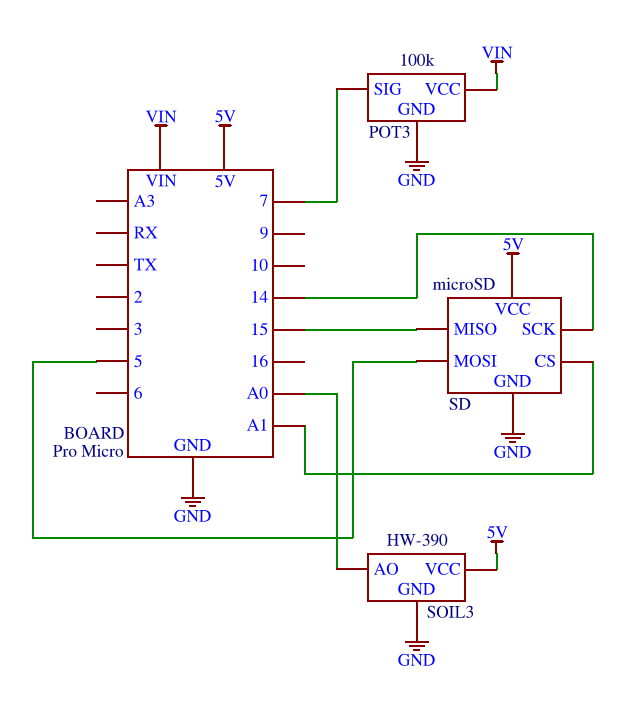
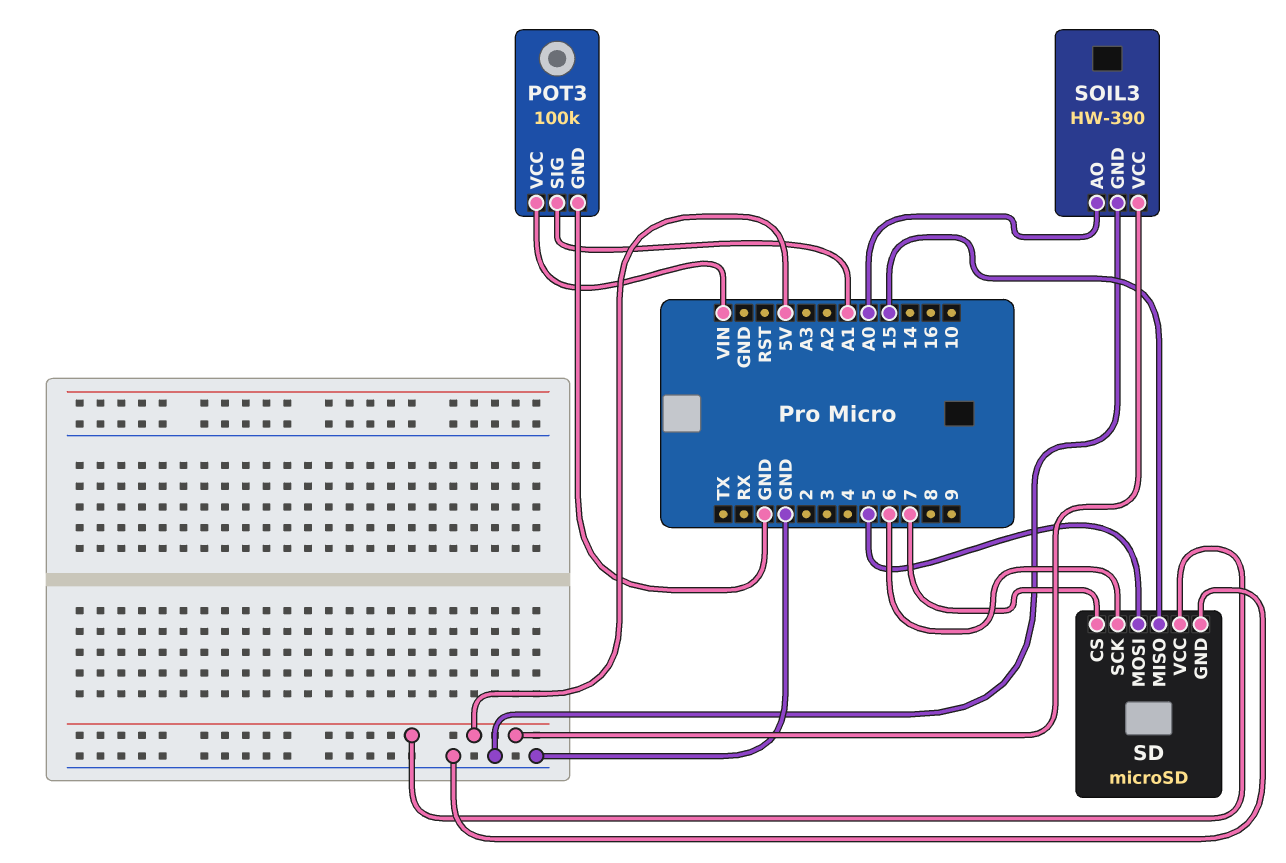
POT3 pin SIG: 7 -> A1
SD pin CS: A1 -> 7
SD pin SCK: 14 -> 6

